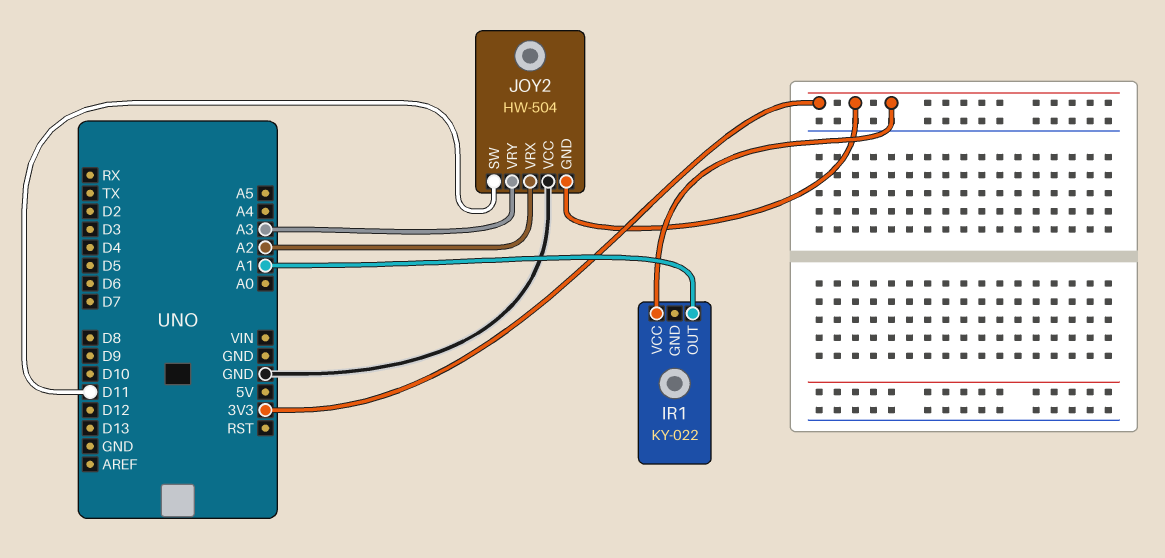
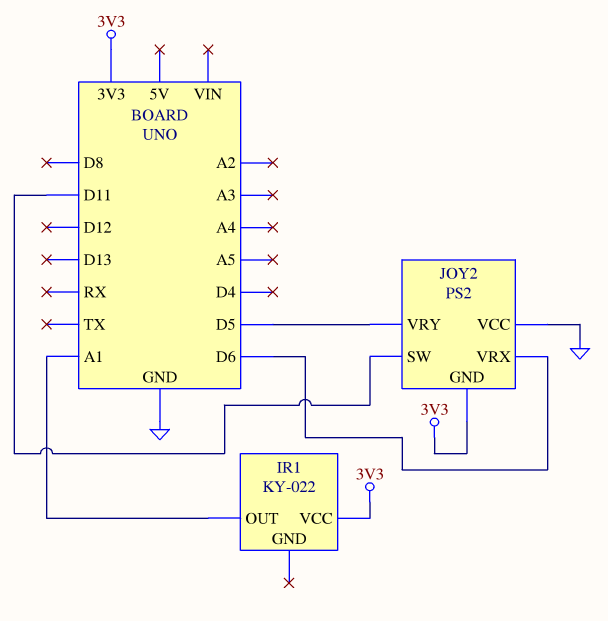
JOY2: HW-504 -> PS2
JOY2 pin VRX: A2 -> D6
JOY2 pin VRY: A3 -> D5

